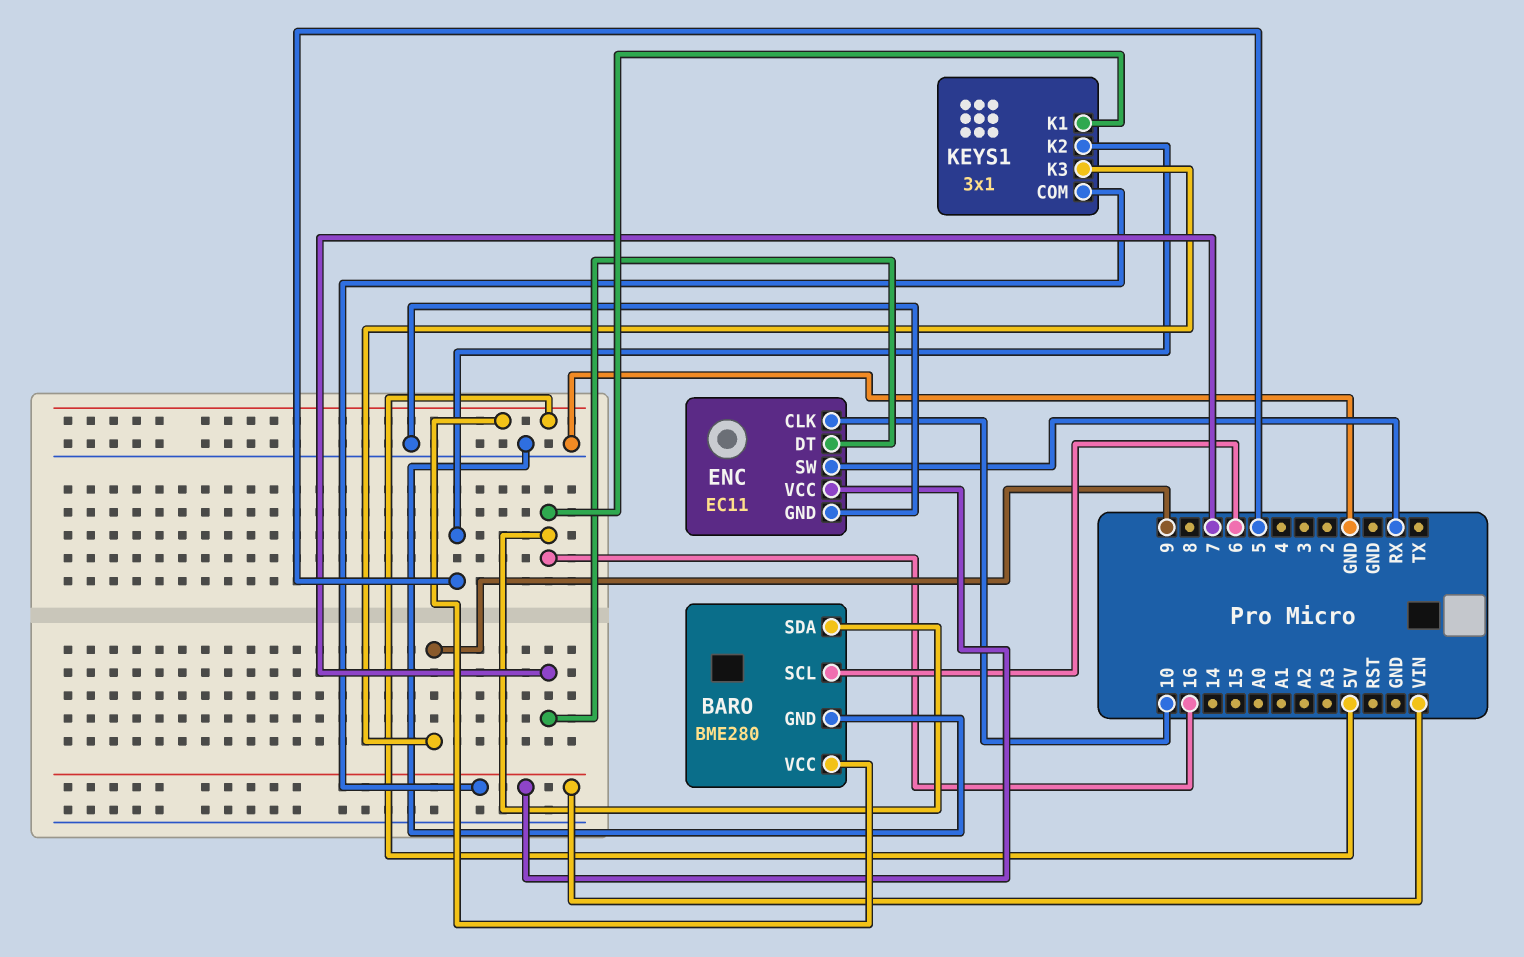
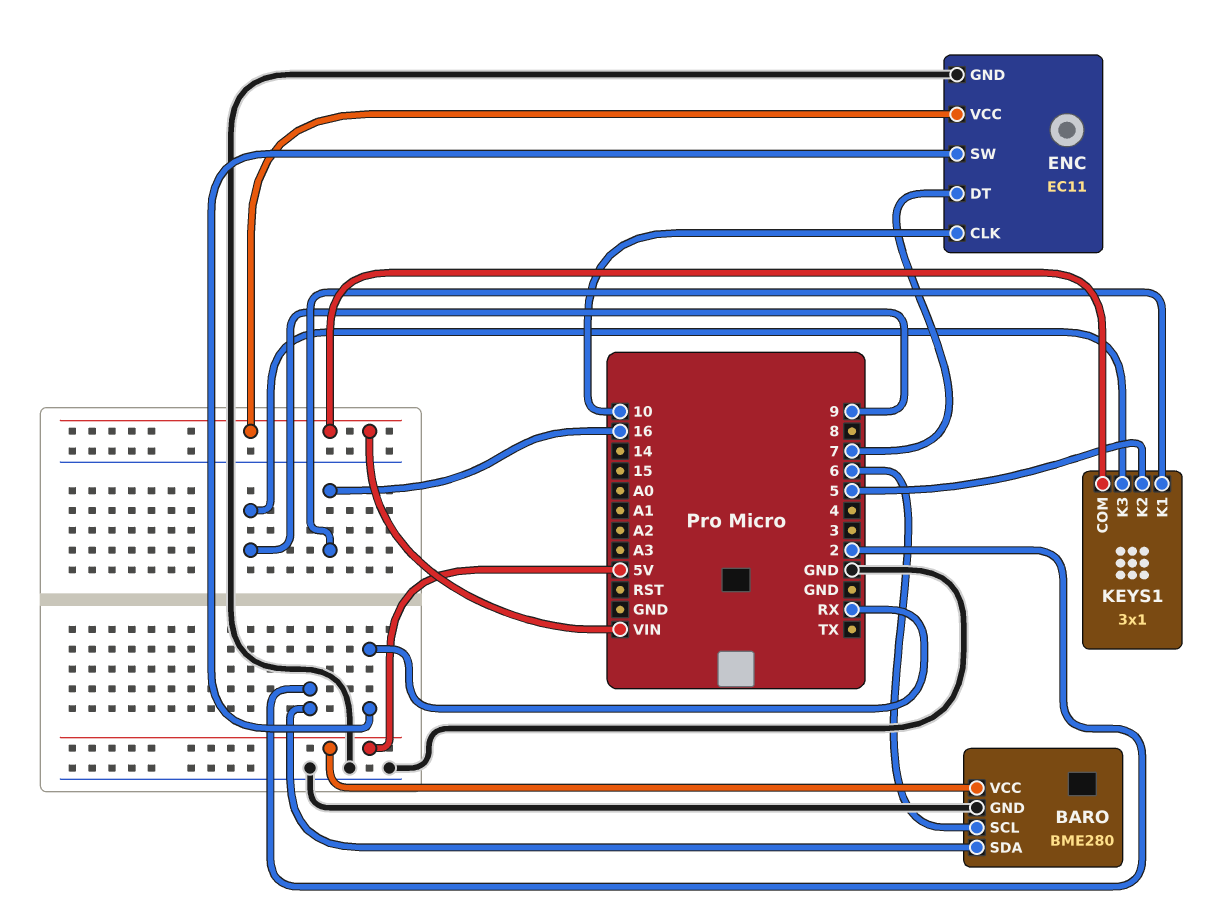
BARO pin SDA: 16 -> 2

